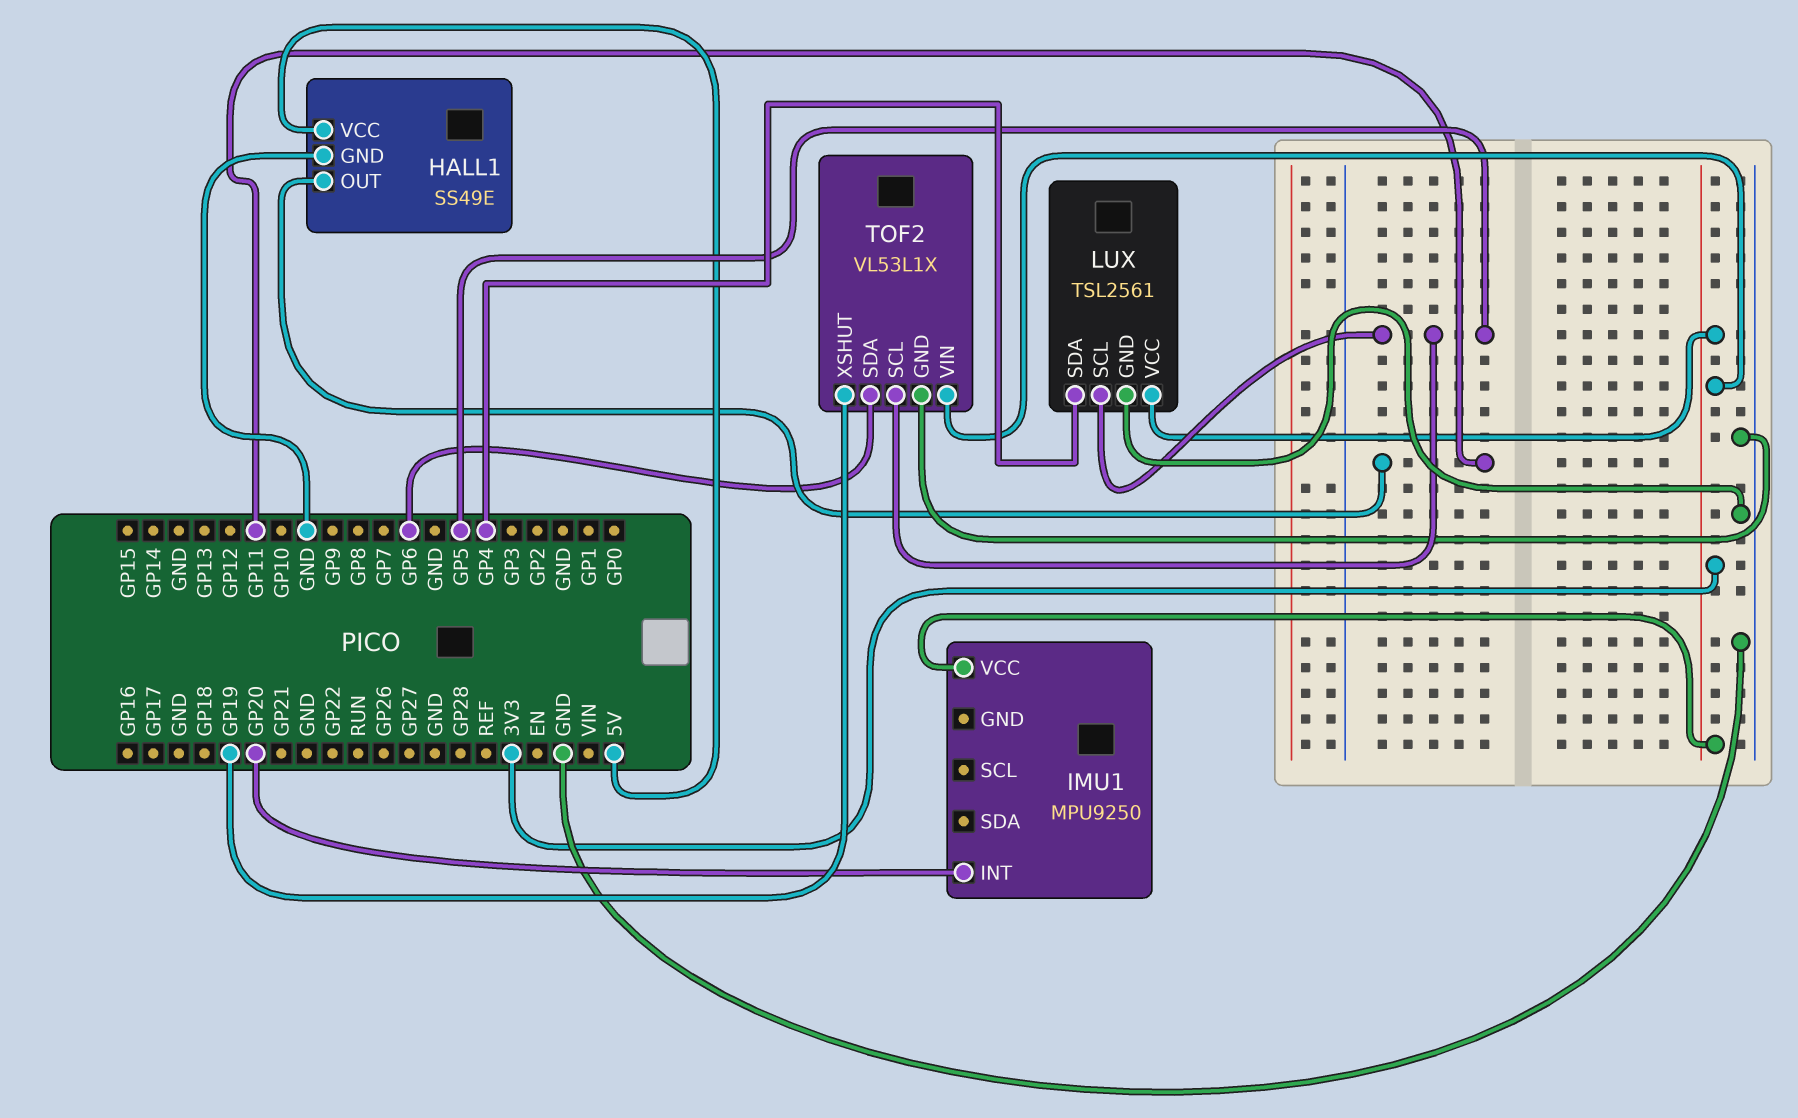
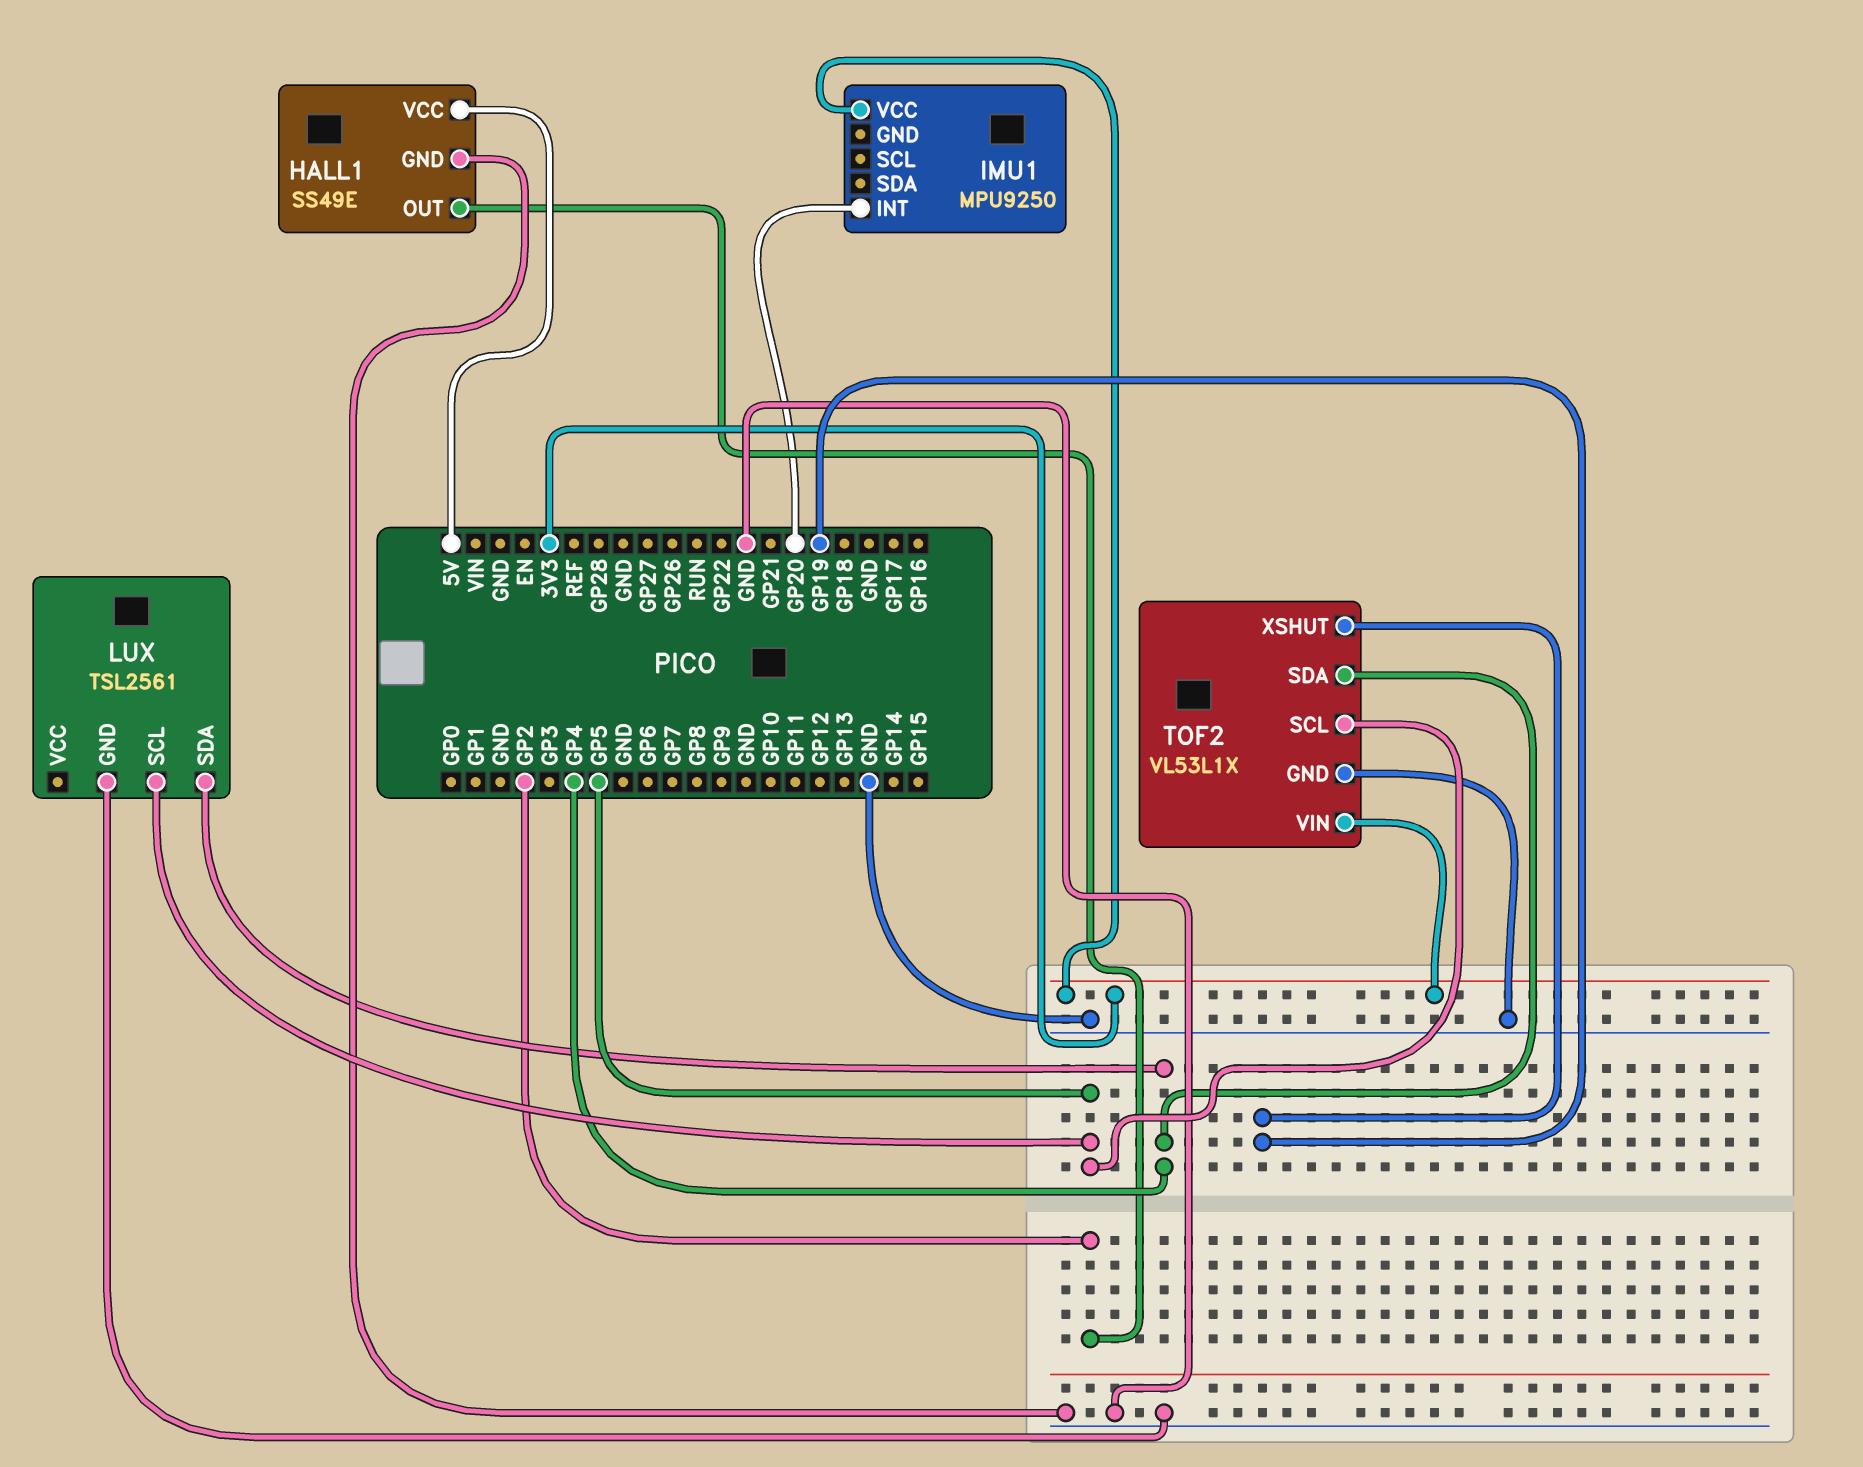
HALL1 pin OUT: GP11 -> GP2
LUX pin VCC: 3V3 -> none
TOF2 pin SDA: GP6 -> GP4

